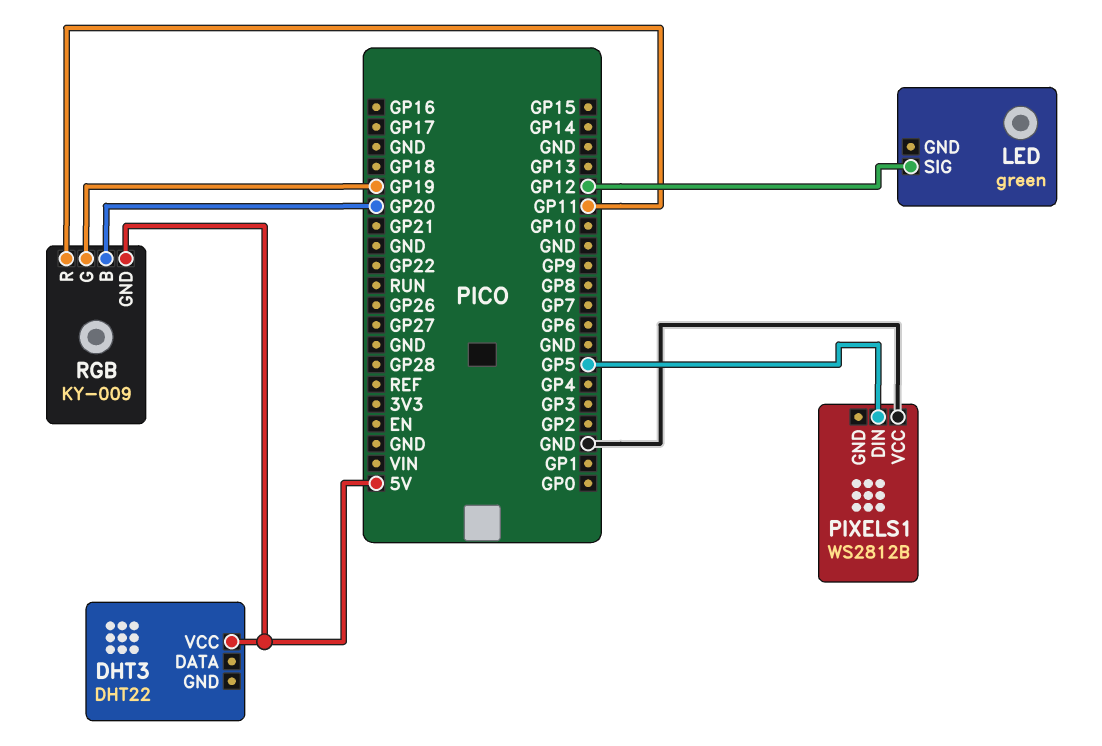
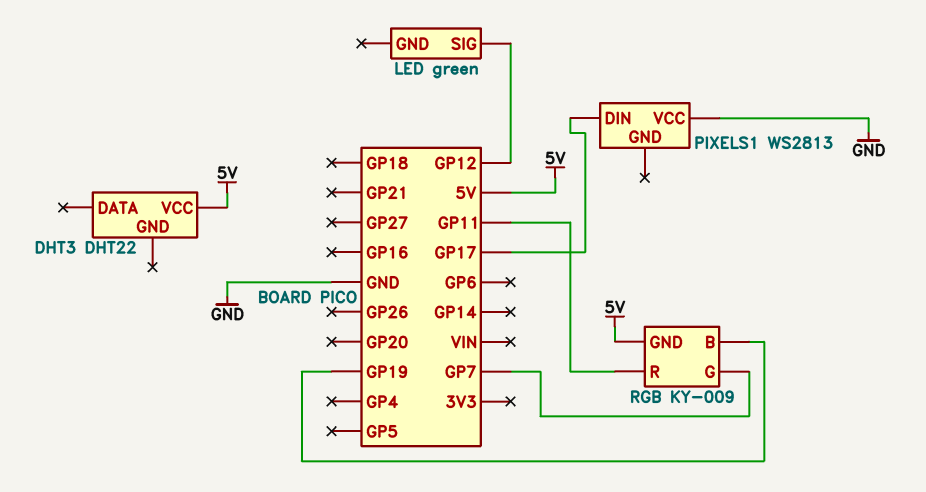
PIXELS1: WS2812B -> WS2813
PIXELS1 pin DIN: GP5 -> GP17
RGB pin B: GP20 -> GP19
RGB pin G: GP19 -> GP7

